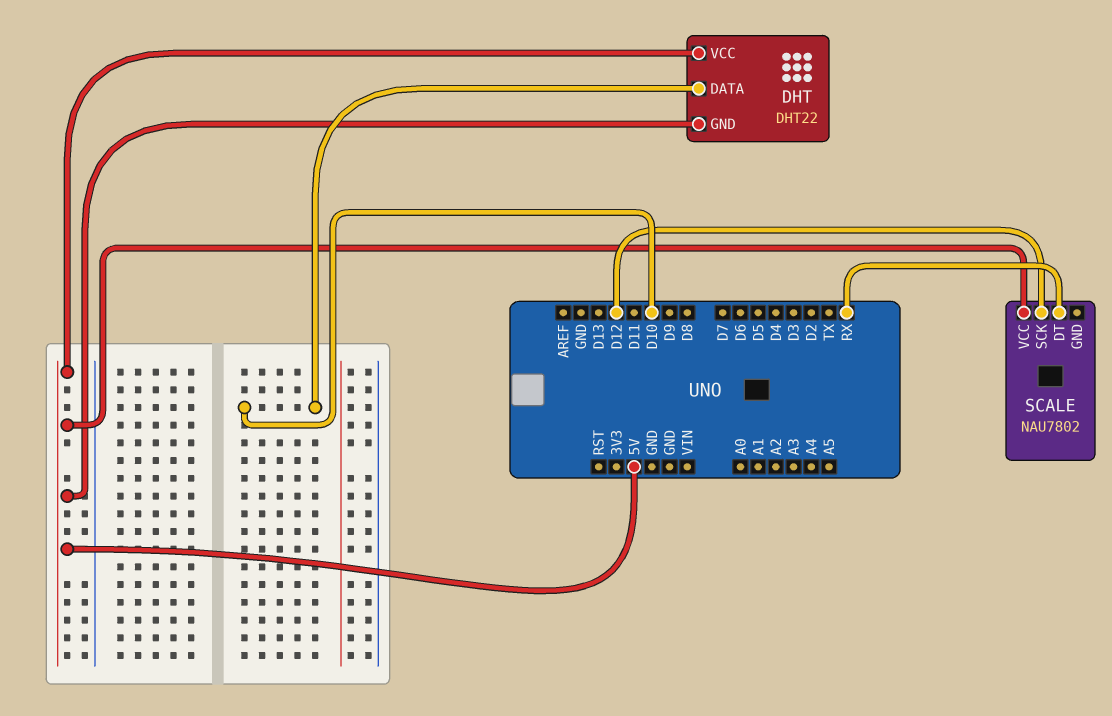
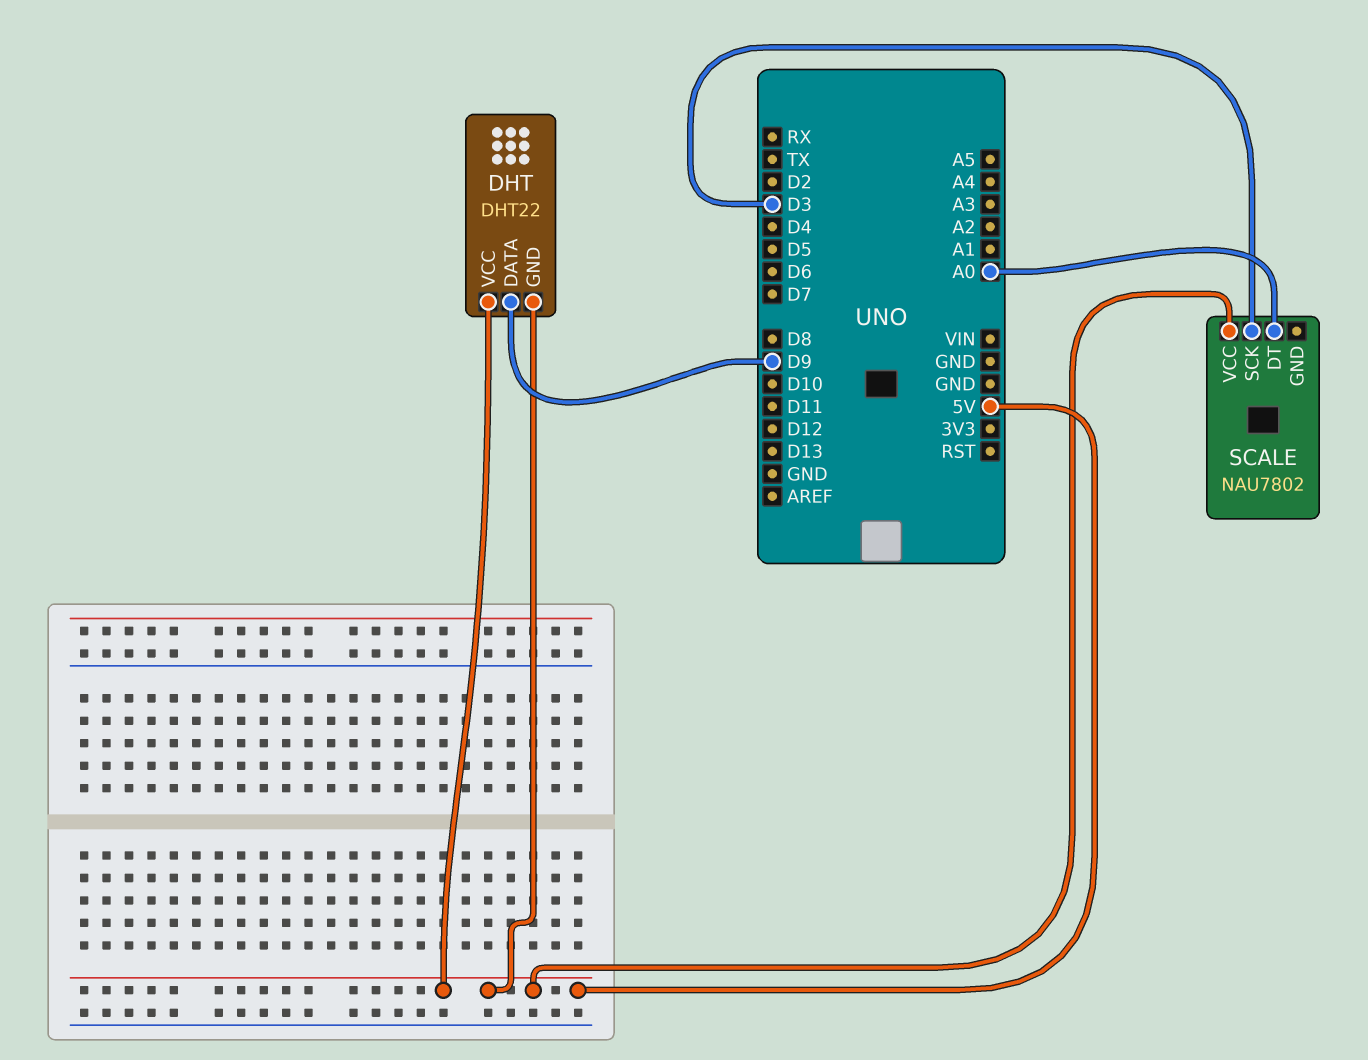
DHT pin DATA: D10 -> D9
SCALE pin DT: RX -> A0
SCALE pin SCK: D12 -> D3

